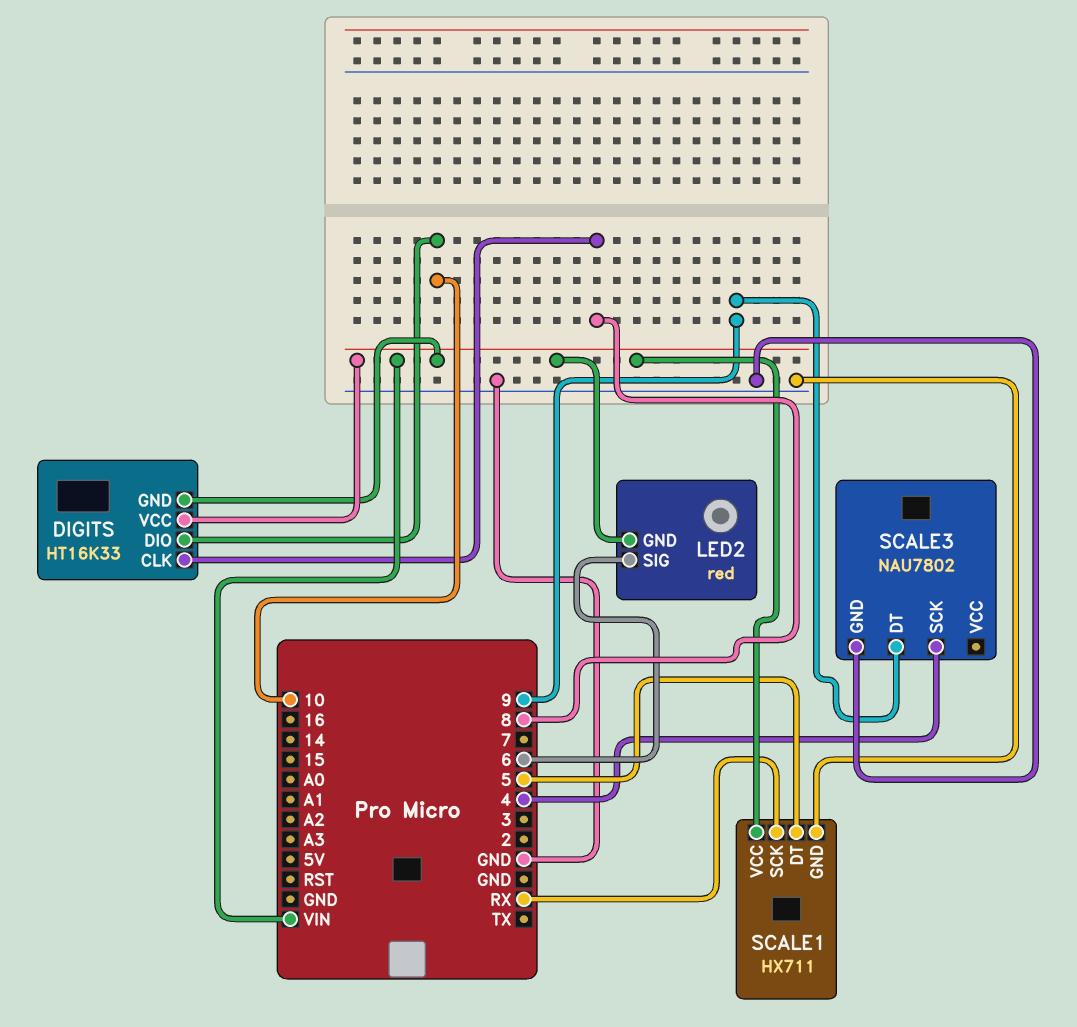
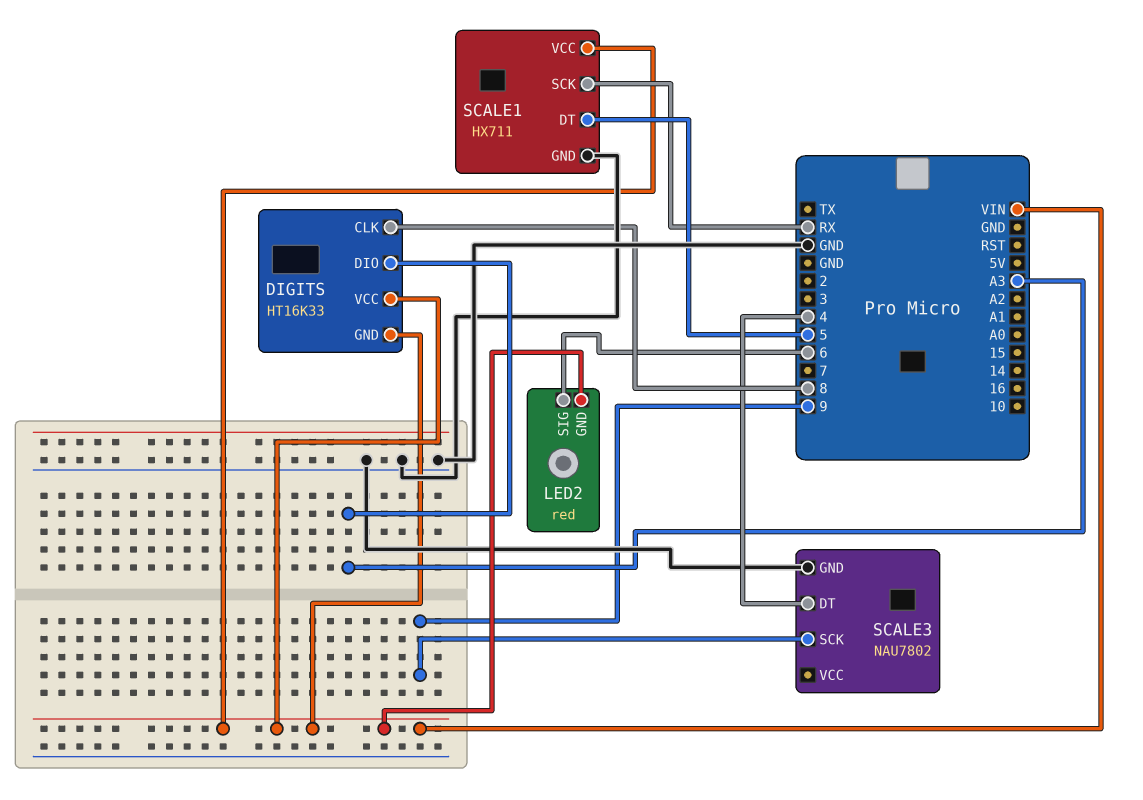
DIGITS pin DIO: 10 -> A3
SCALE3 pin DT: 9 -> 4
SCALE3 pin SCK: 4 -> 9

